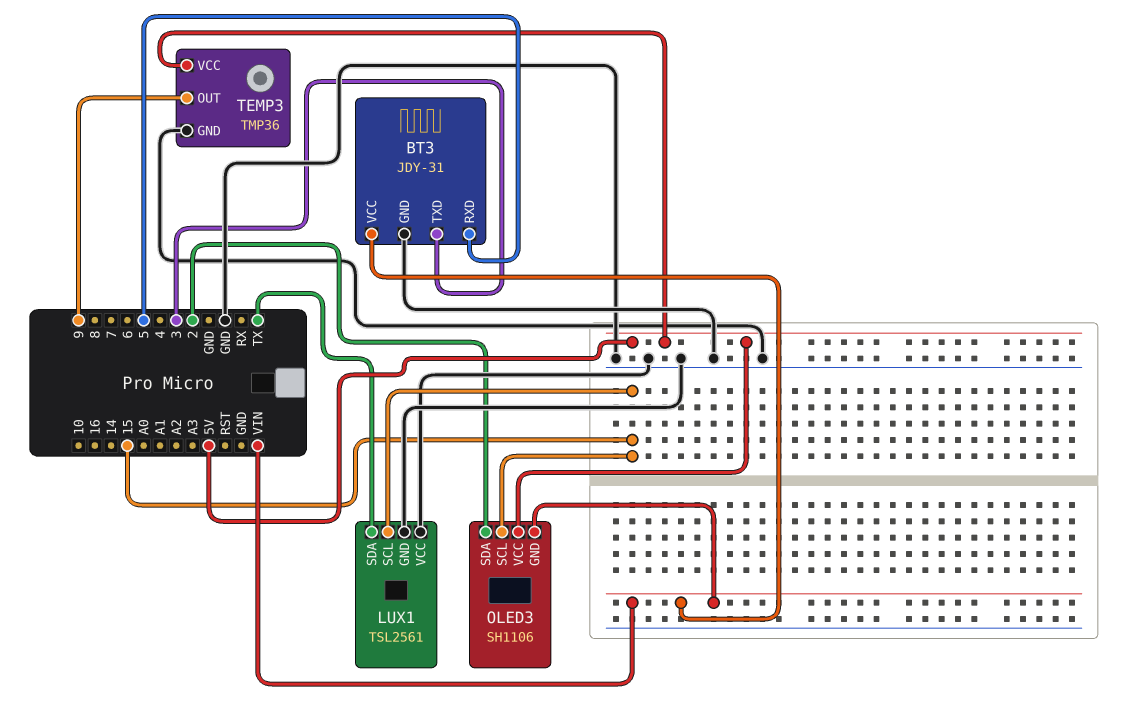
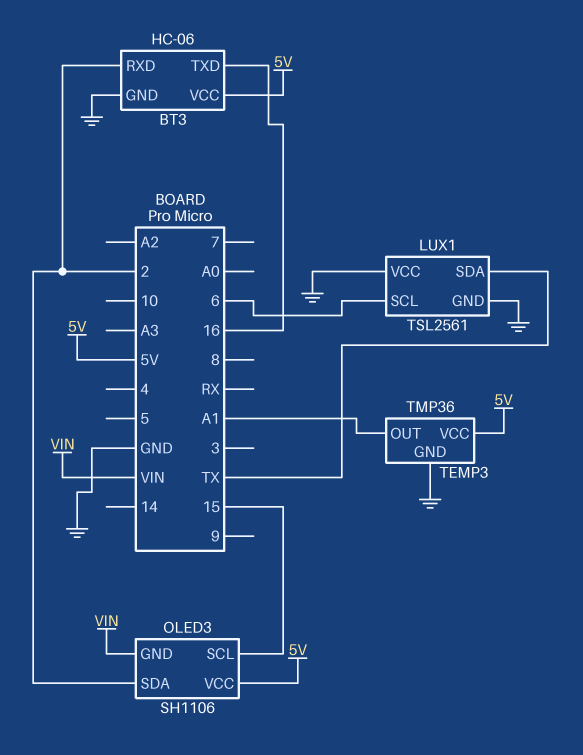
BT3: JDY-31 -> HC-06
BT3 pin RXD: 5 -> 2
BT3 pin TXD: 3 -> 16
BT3 pin VCC: VIN -> 5V
LUX1 pin SCL: 15 -> 6
TEMP3 pin OUT: 9 -> A1

